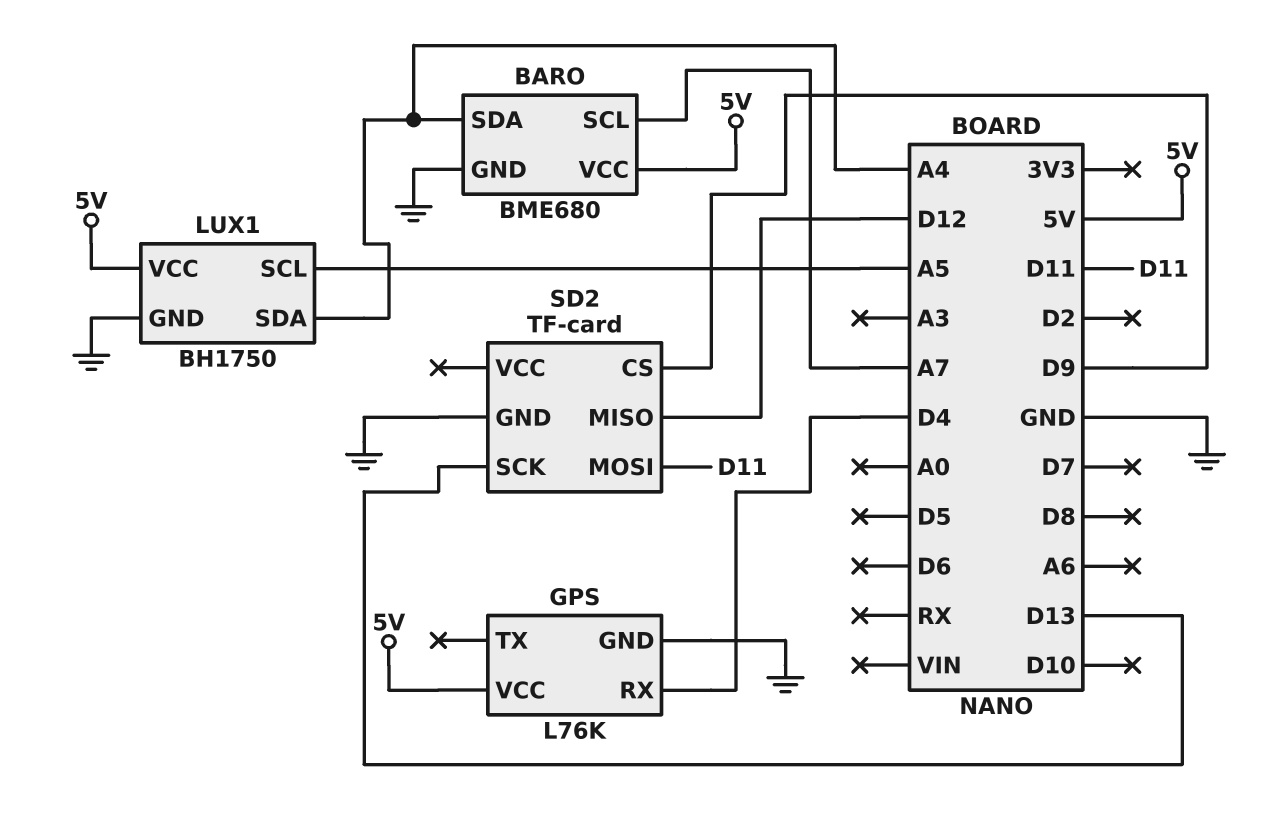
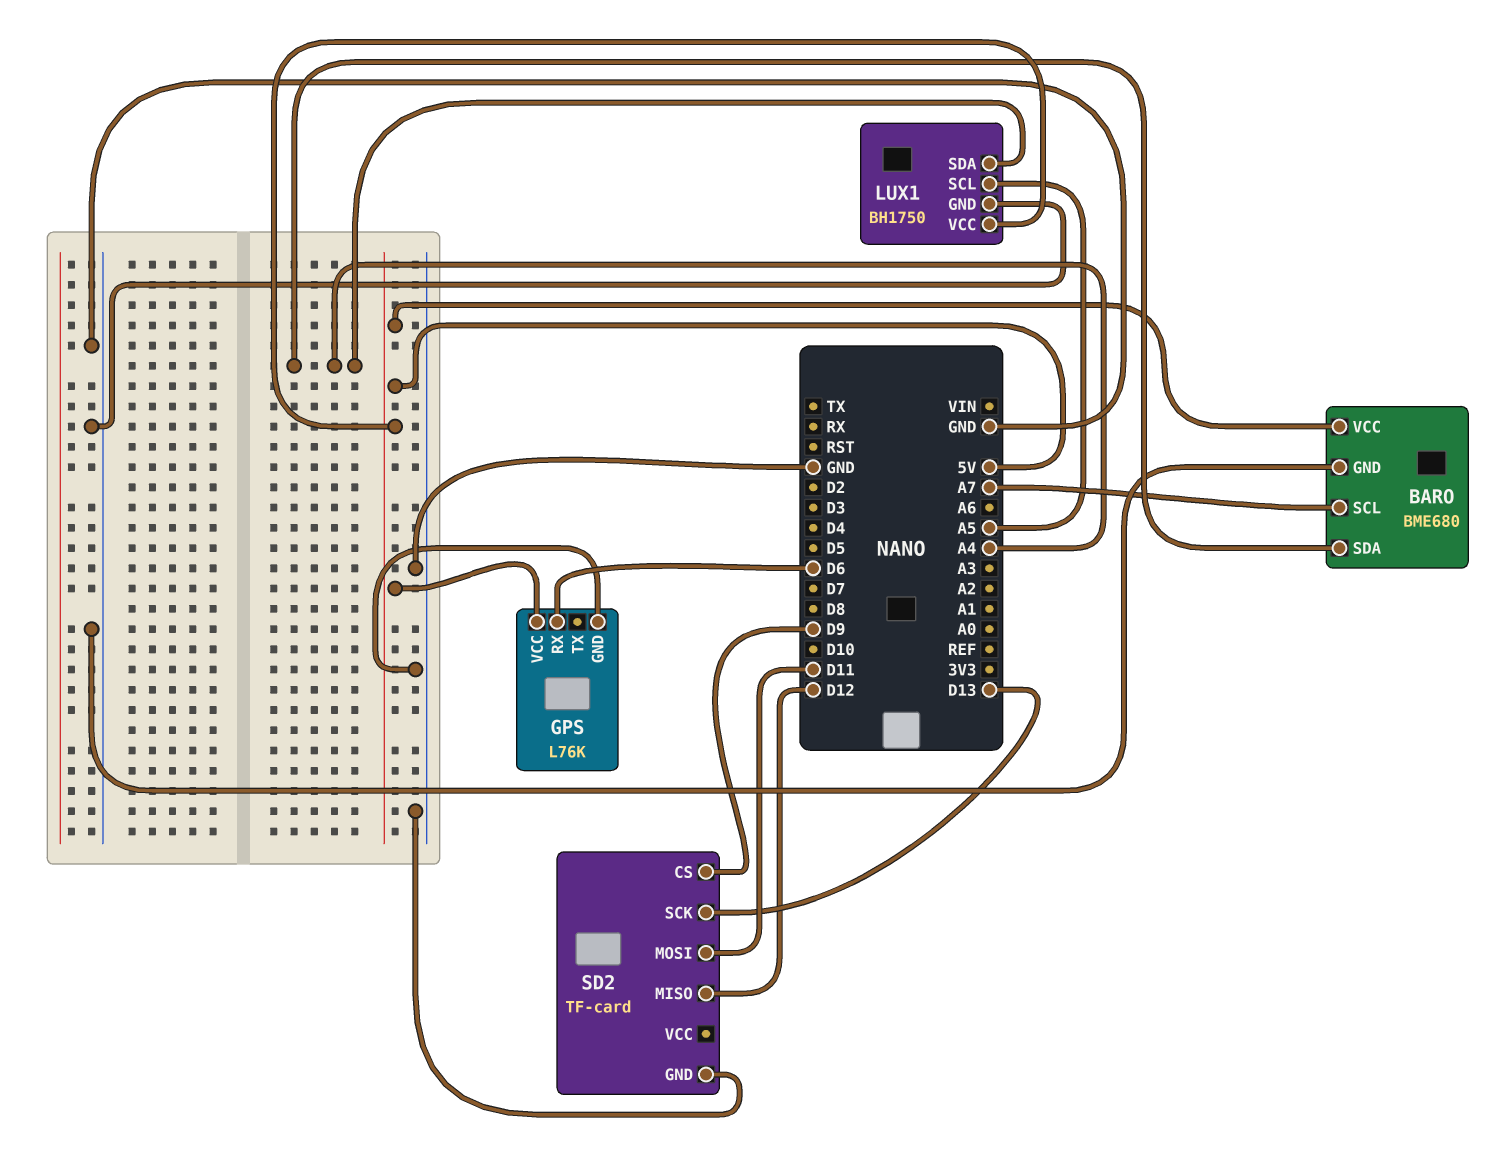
GPS pin RX: D4 -> D6

